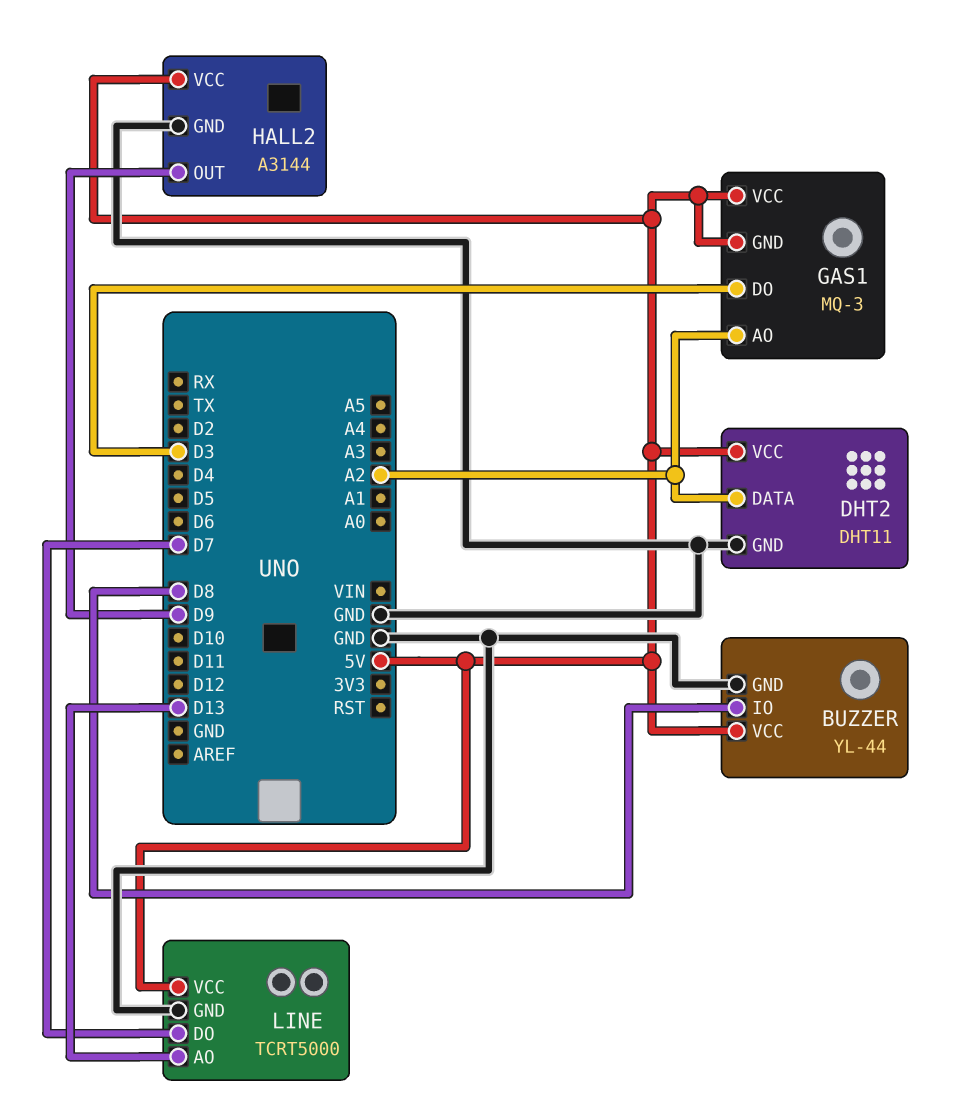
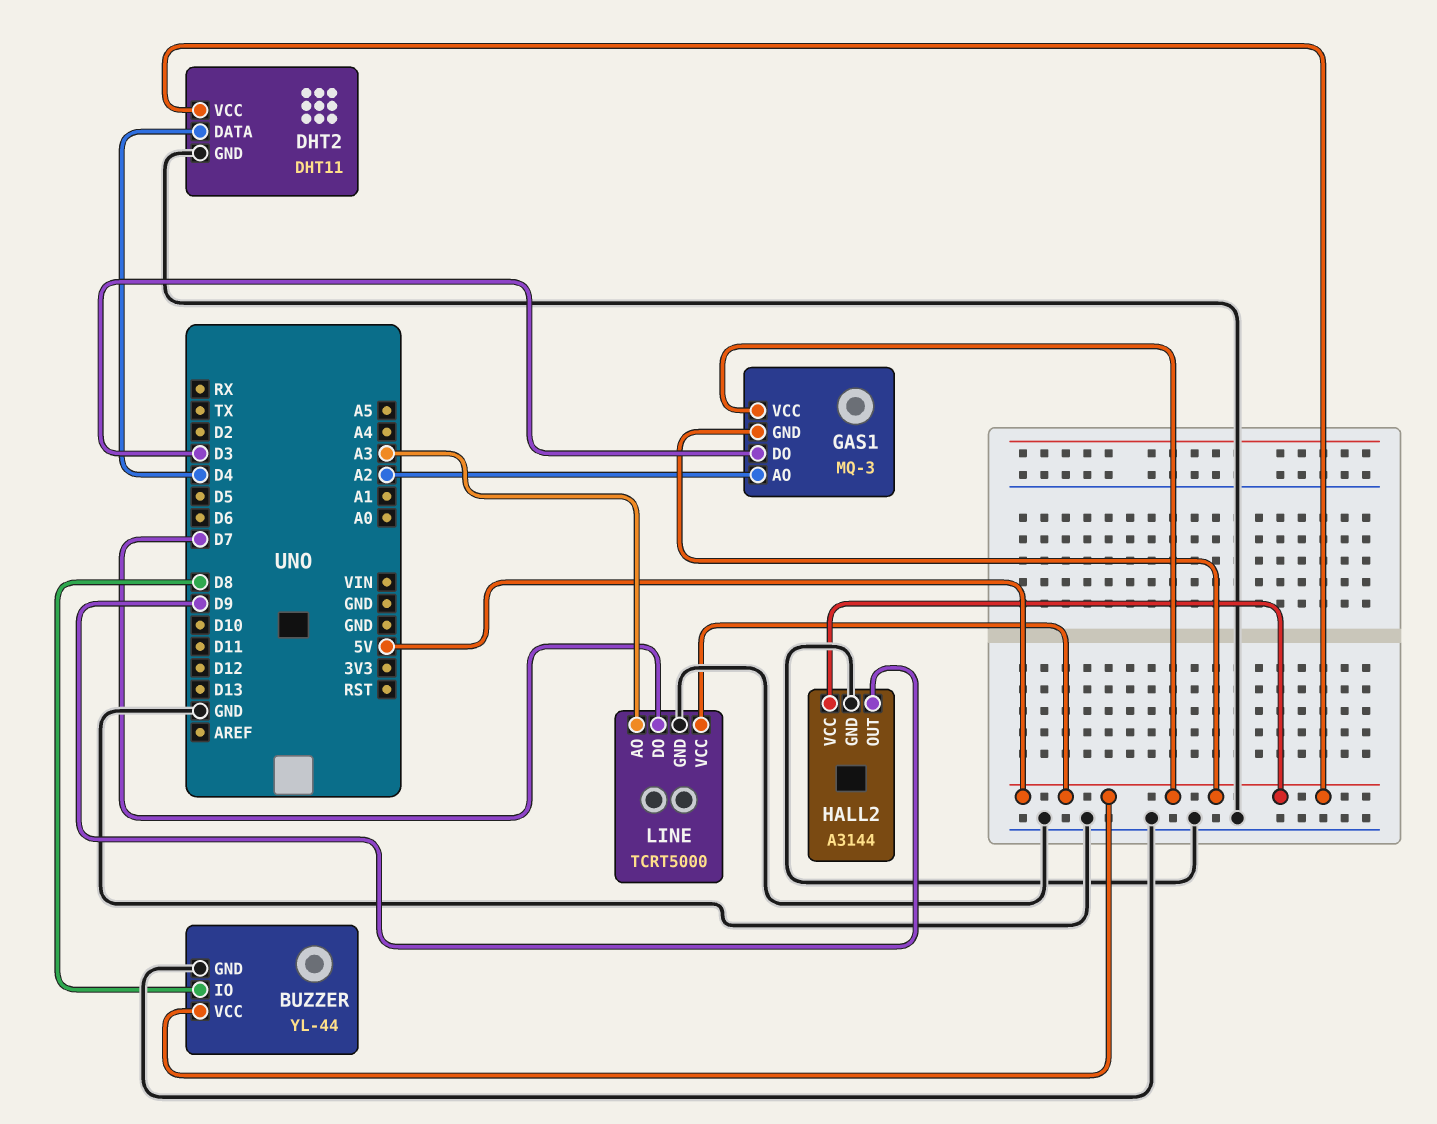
DHT2 pin DATA: A2 -> D4
LINE pin AO: D13 -> A3

